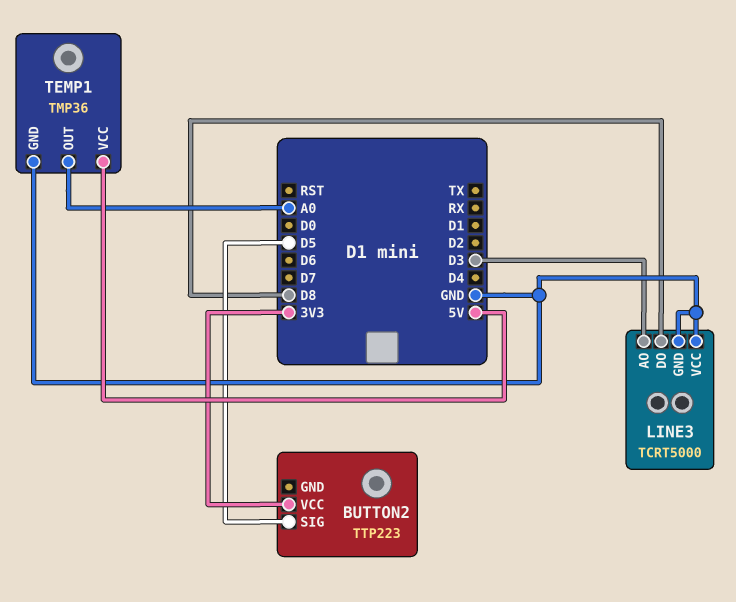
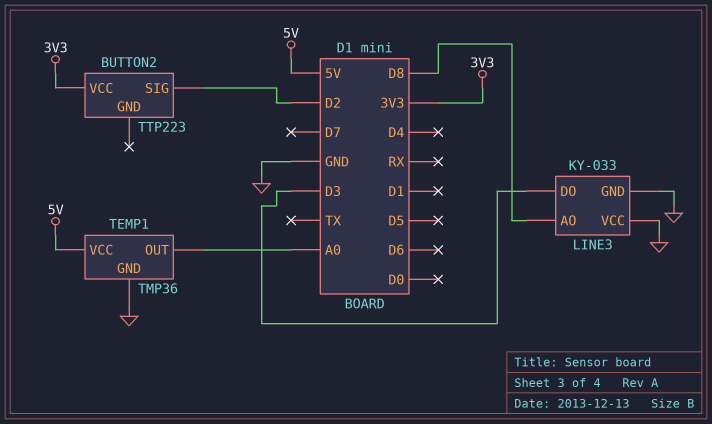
BUTTON2 pin SIG: D5 -> D2
LINE3: TCRT5000 -> KY-033
LINE3 pin AO: D3 -> D8
LINE3 pin DO: D8 -> D3

